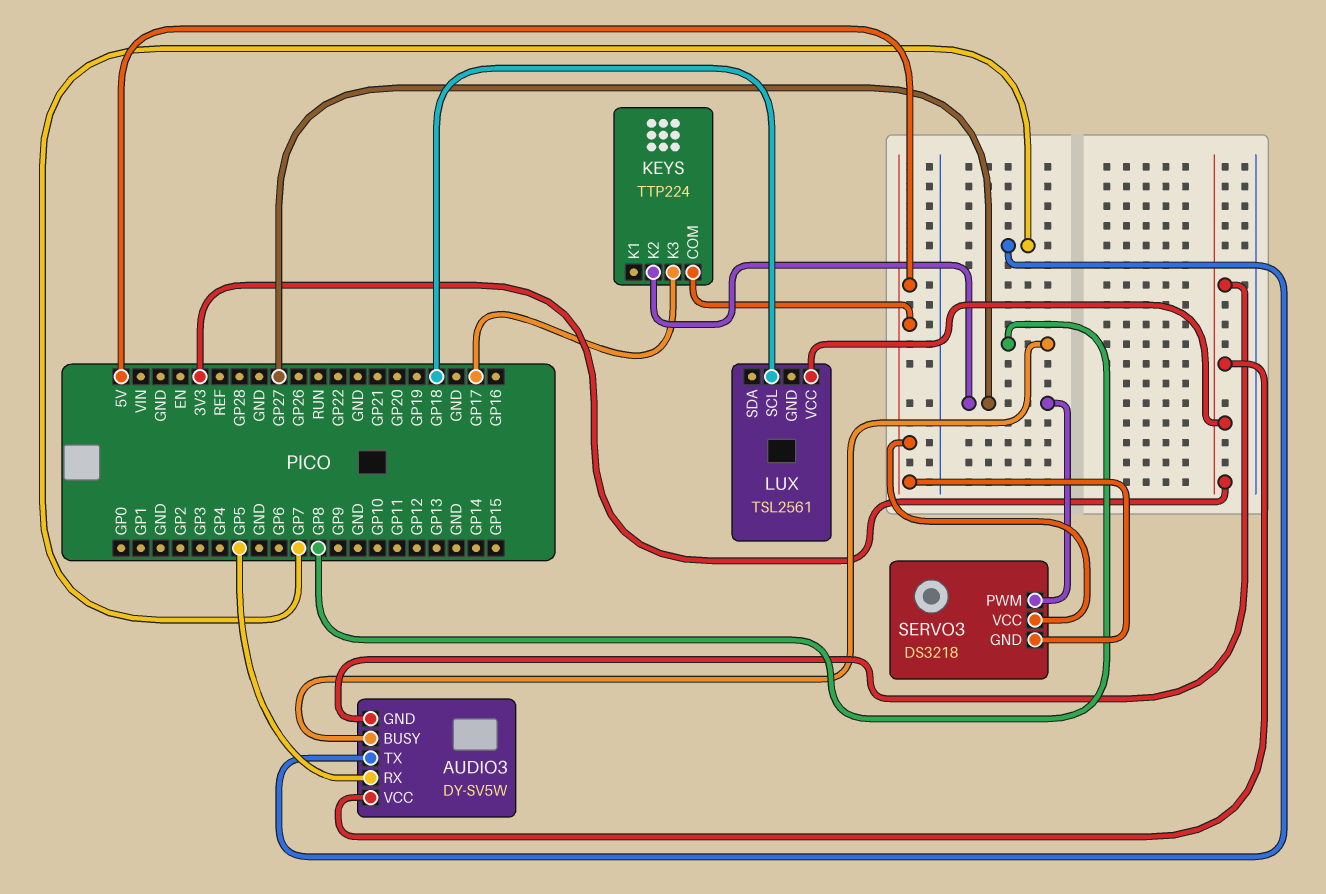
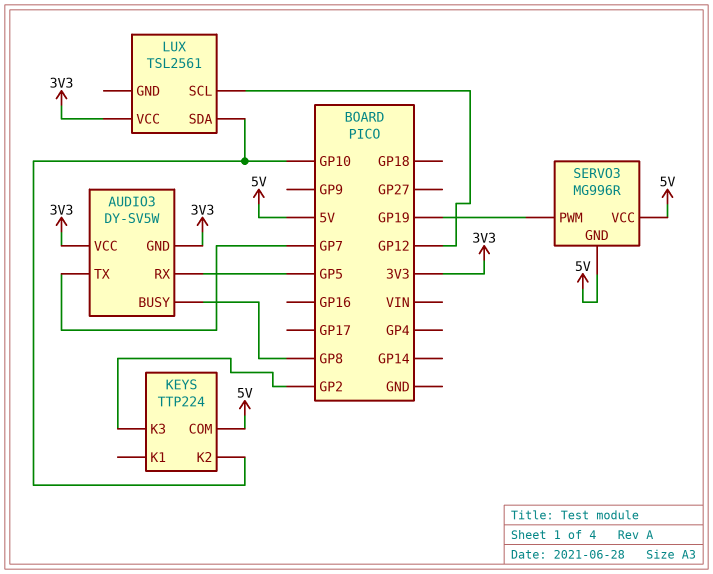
KEYS pin K2: GP27 -> GP10
KEYS pin K3: GP17 -> GP2
LUX pin SCL: GP18 -> GP12
LUX pin SDA: none -> GP10
SERVO3: DS3218 -> MG996R
SERVO3 pin PWM: GP27 -> GP19

